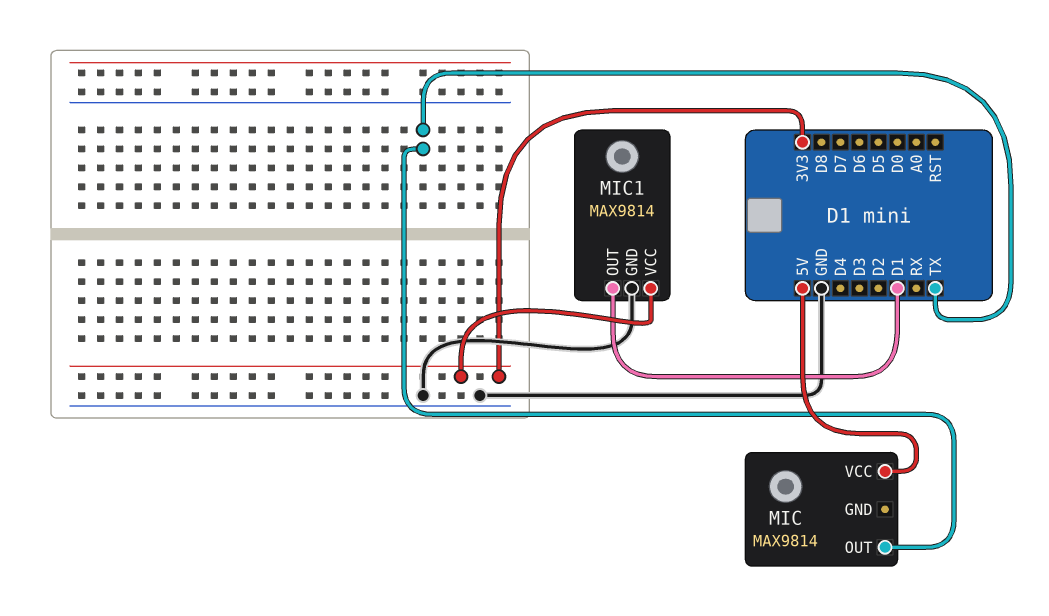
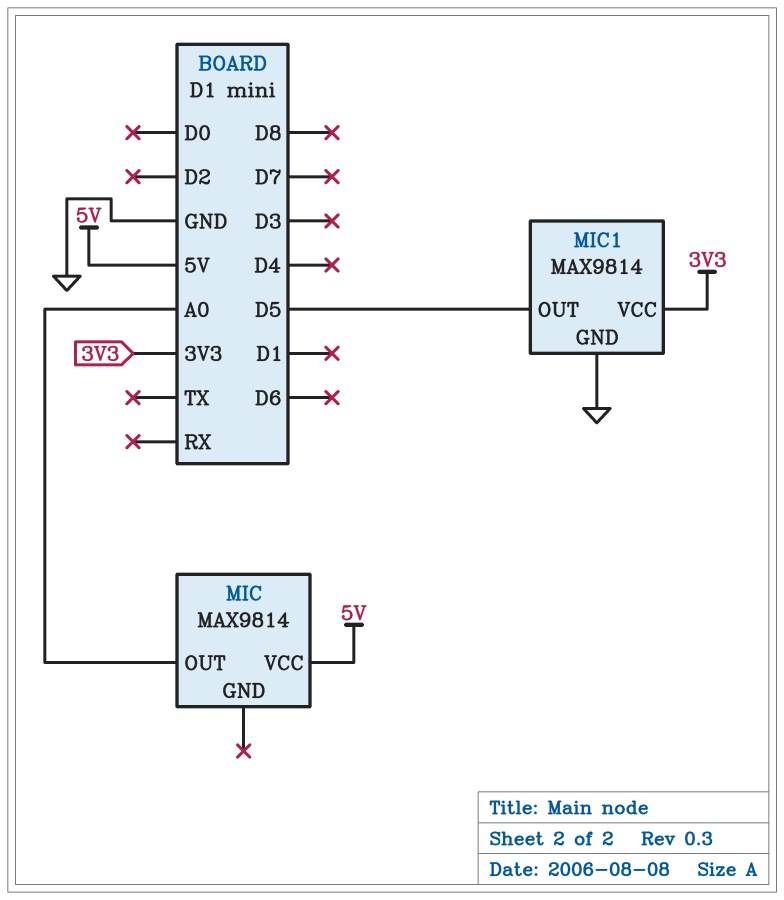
MIC pin OUT: TX -> A0
MIC1 pin OUT: D1 -> D5

